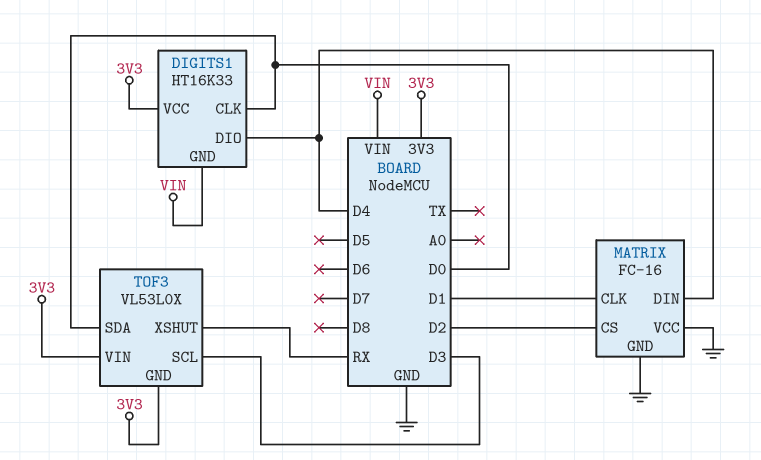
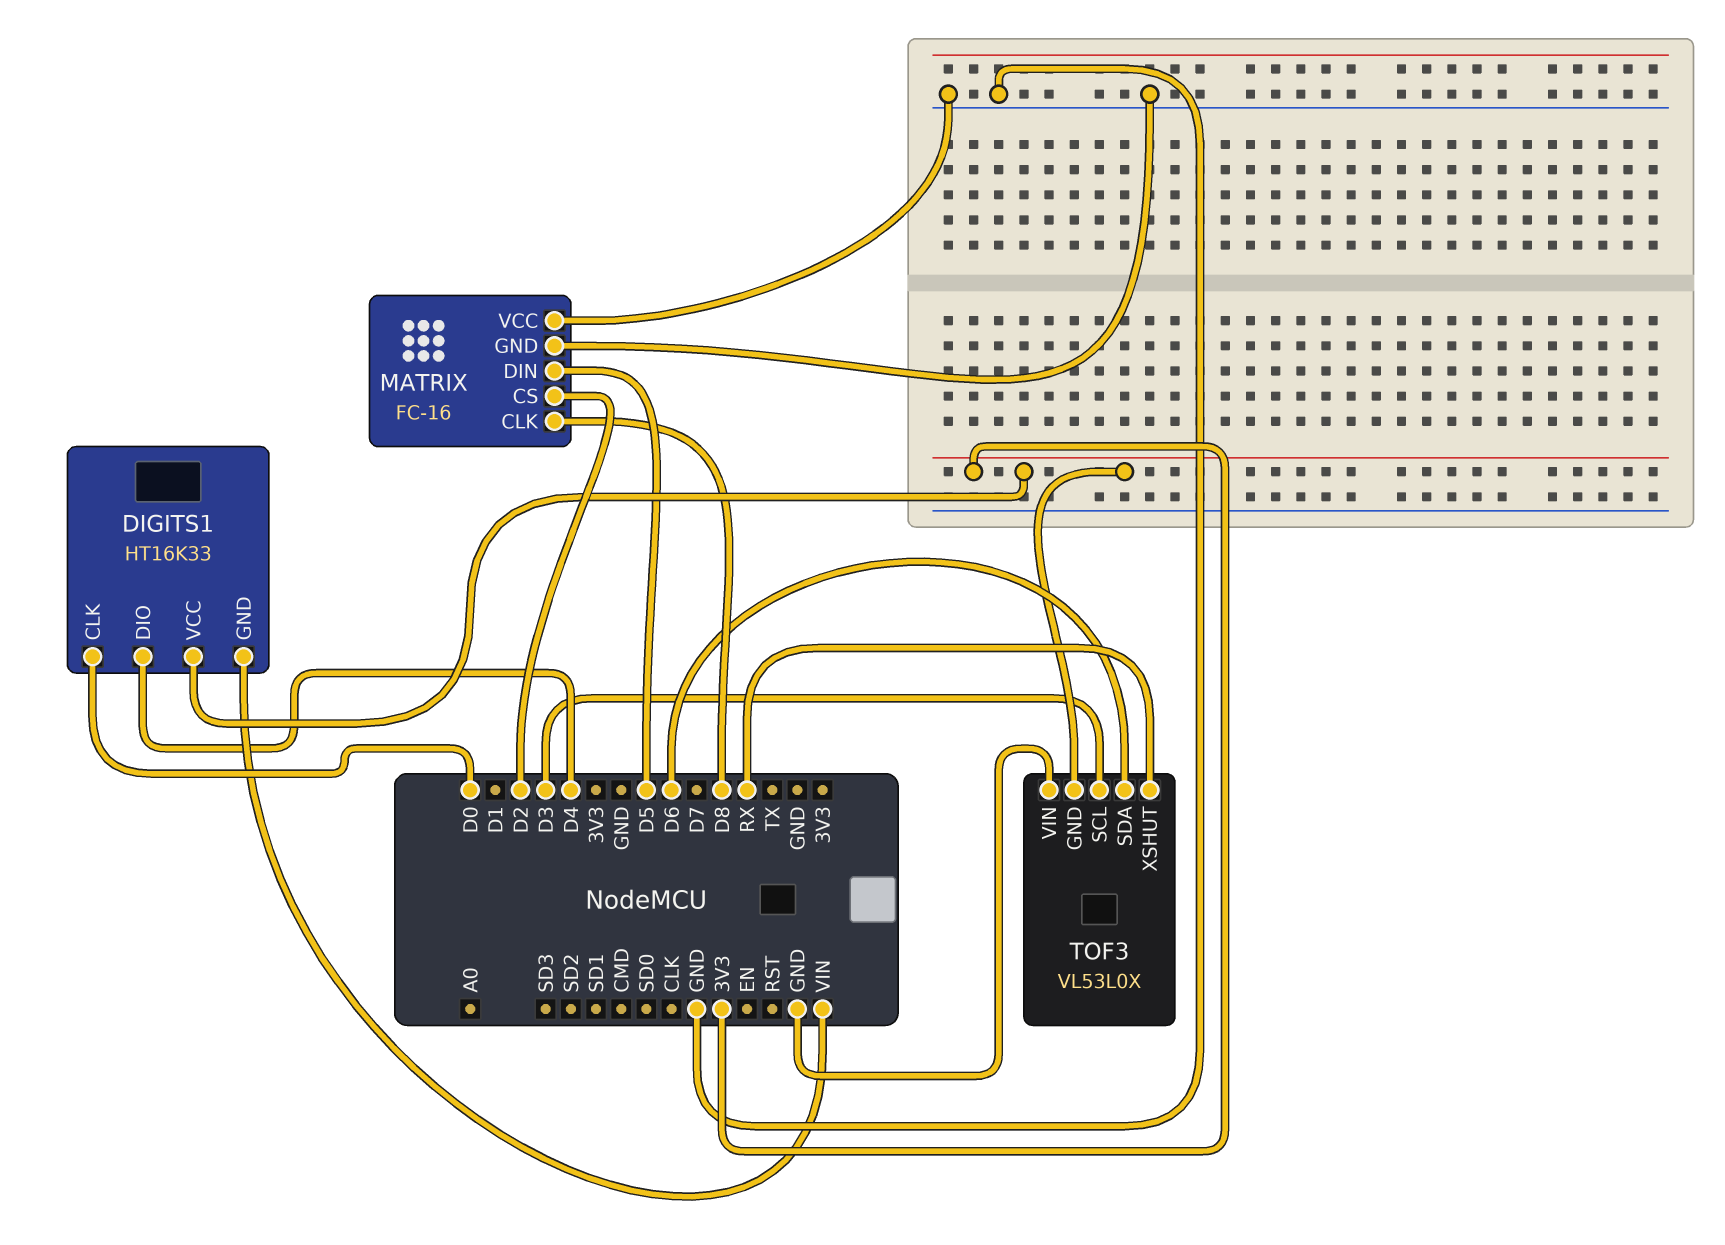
MATRIX pin CLK: D1 -> D8
MATRIX pin DIN: D4 -> D5
TOF3 pin SDA: D0 -> D6
TOF3 pin VIN: 3V3 -> GND

